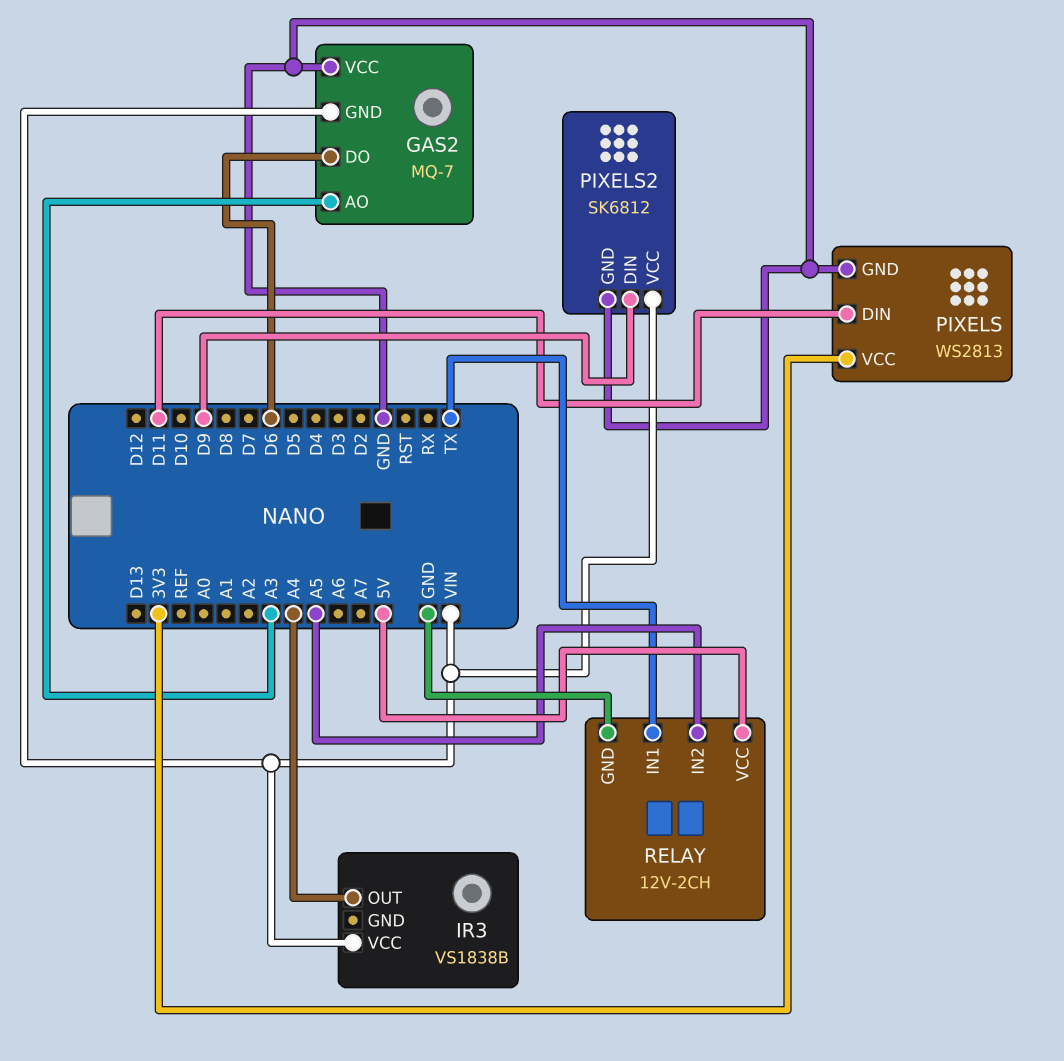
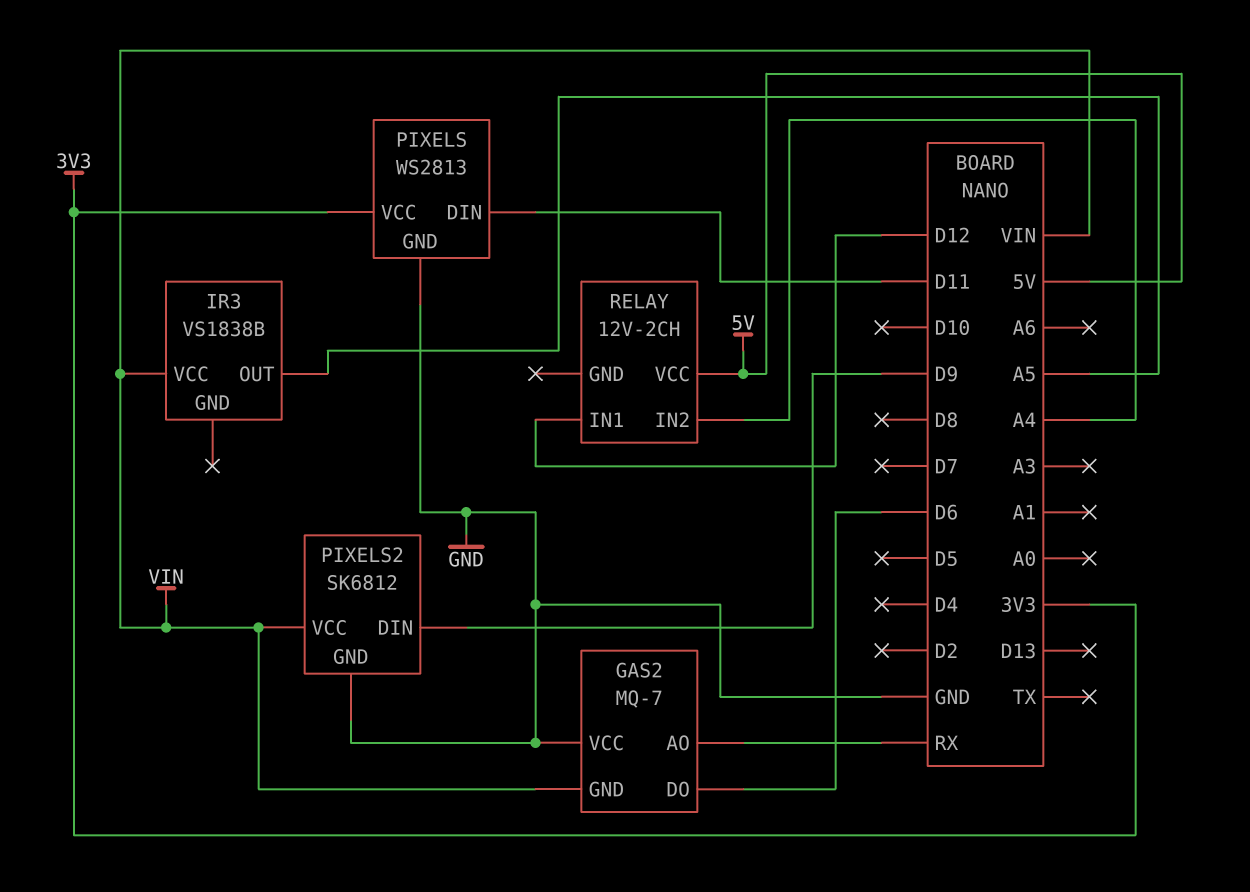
GAS2 pin AO: A3 -> RX
IR3 pin OUT: A4 -> A5
RELAY pin GND: GND -> none
RELAY pin IN1: TX -> D12
RELAY pin IN2: A5 -> A4

